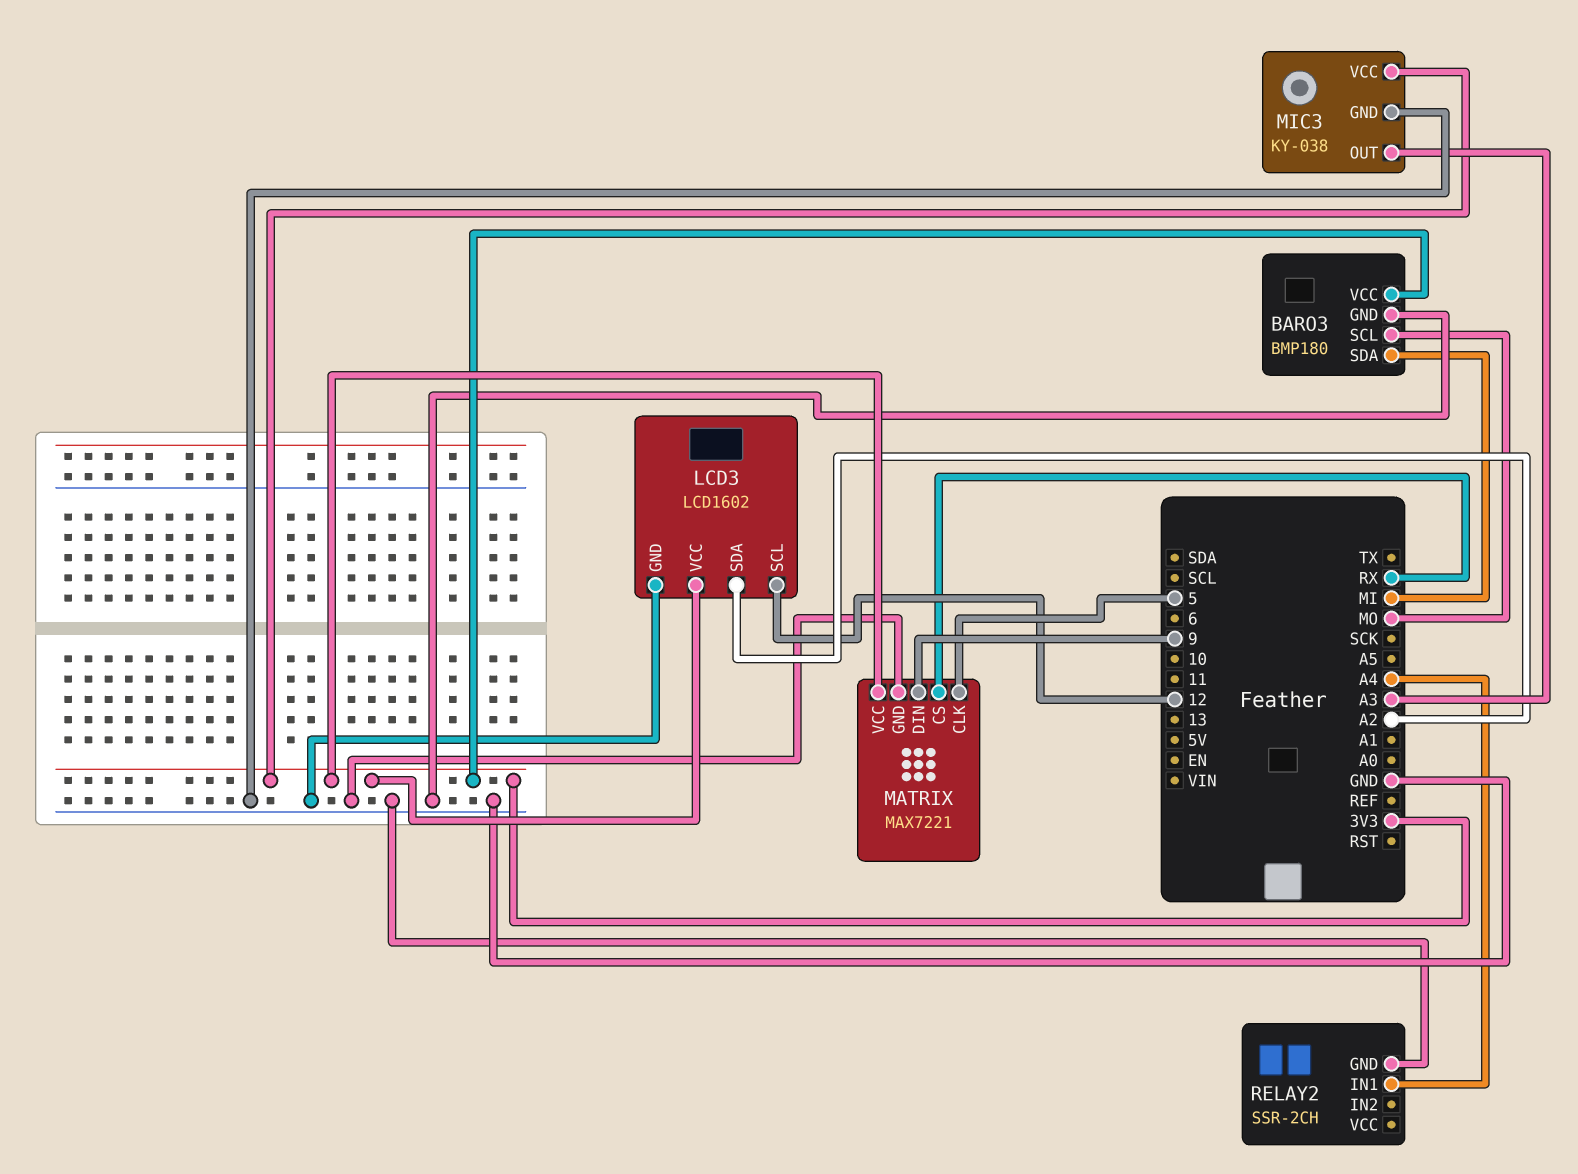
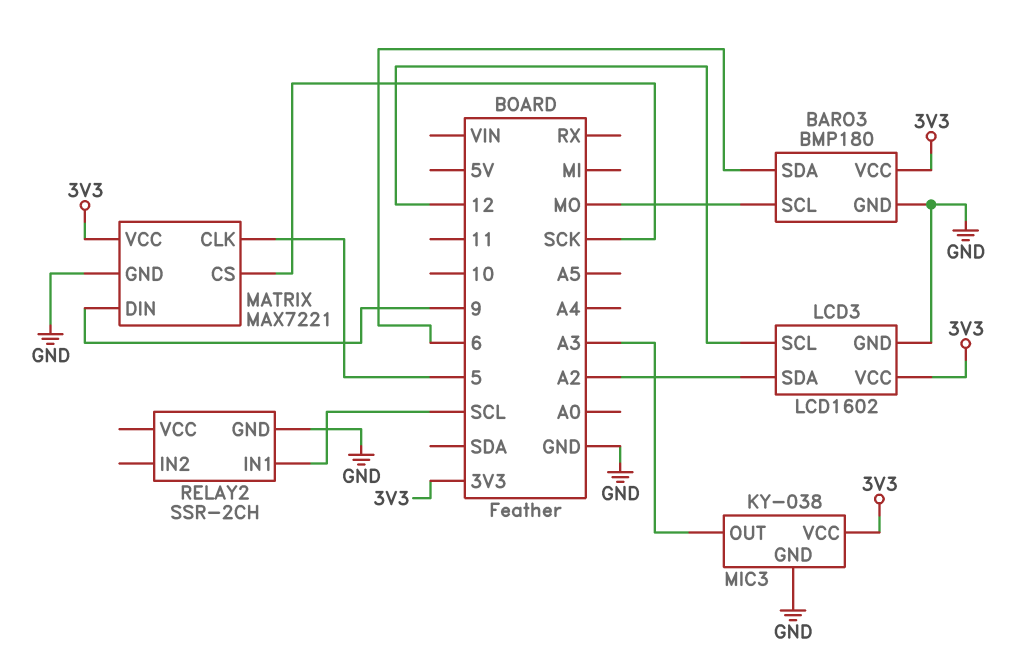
BARO3 pin SDA: MI -> 6
MATRIX pin CS: RX -> SCK
RELAY2 pin IN1: A4 -> SCL

